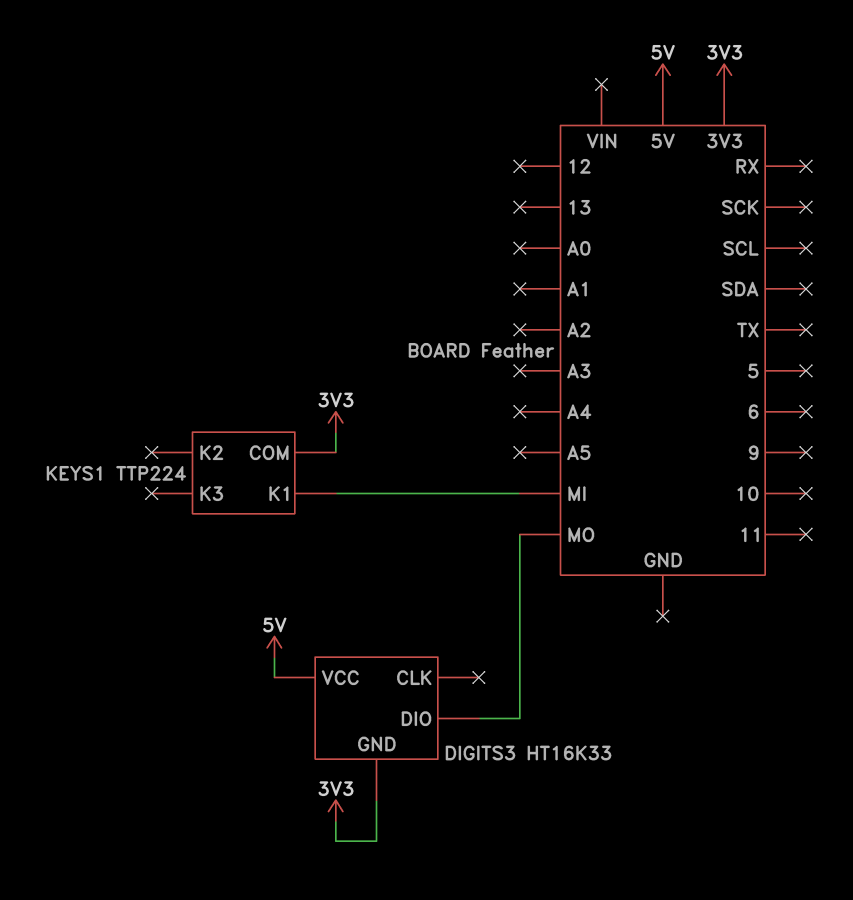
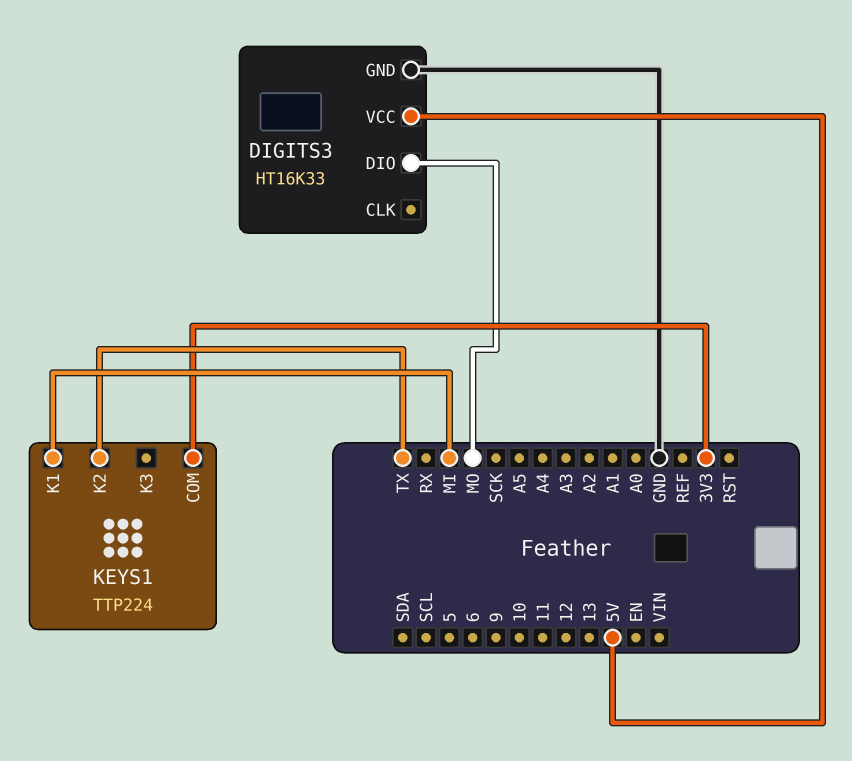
DIGITS3 pin GND: 3V3 -> GND
KEYS1 pin K2: none -> TX

